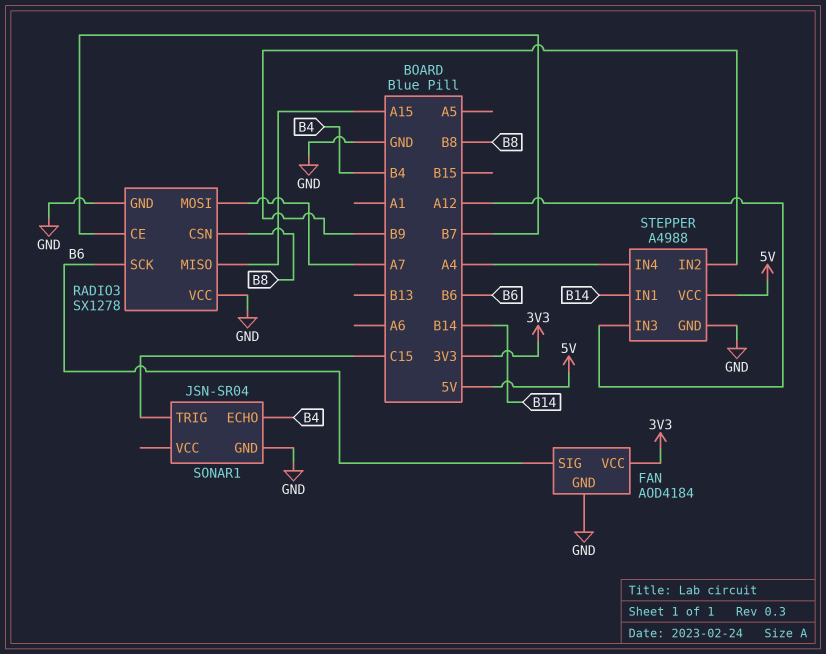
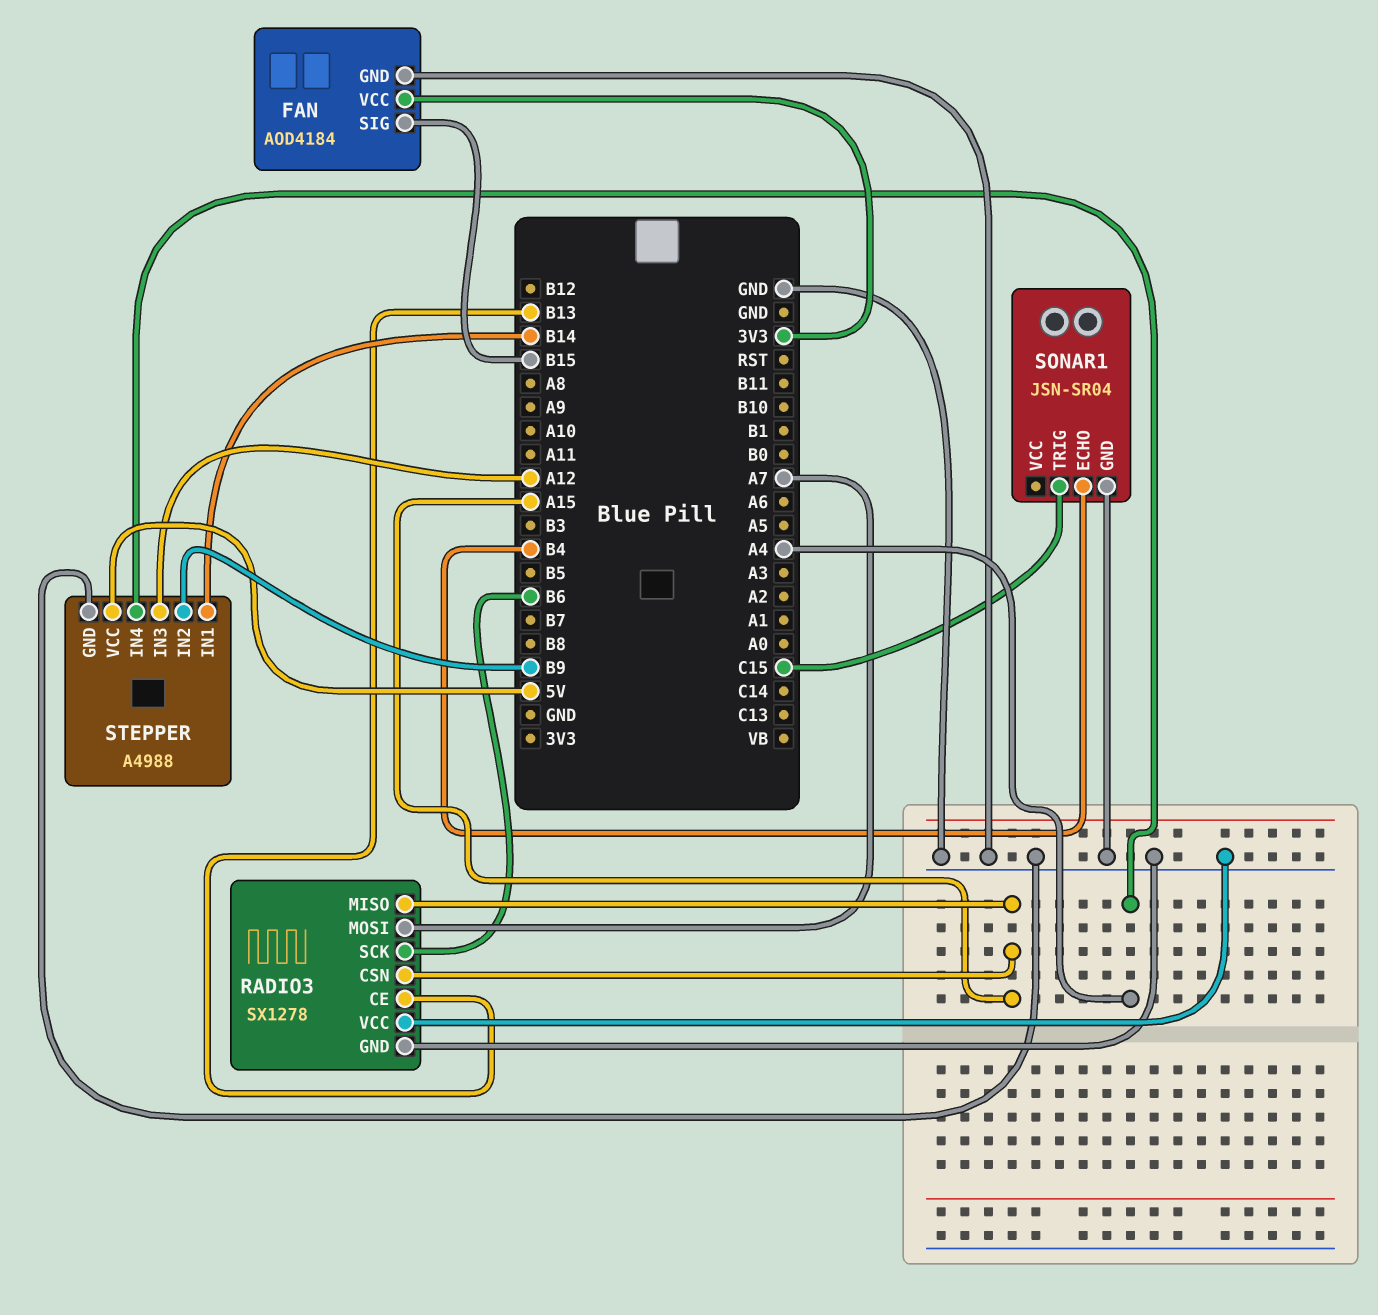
FAN pin SIG: B6 -> B15
RADIO3 pin CE: B7 -> B13
RADIO3 pin CSN: B8 -> A15

